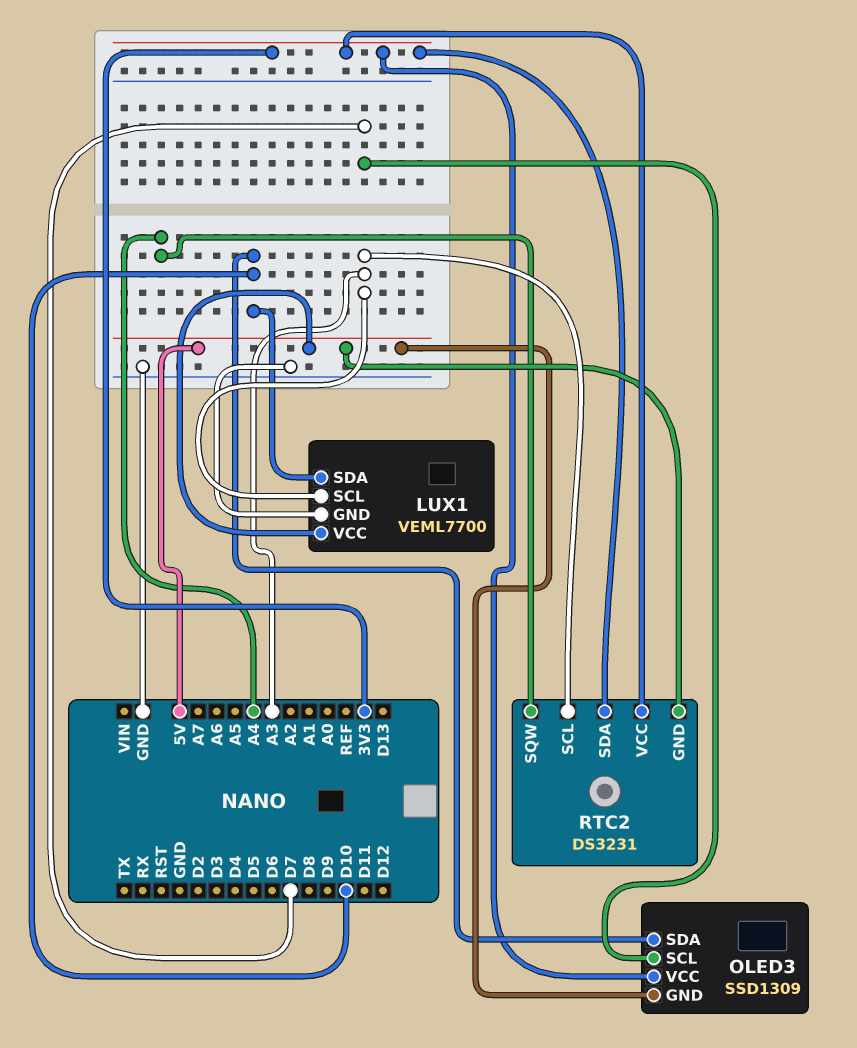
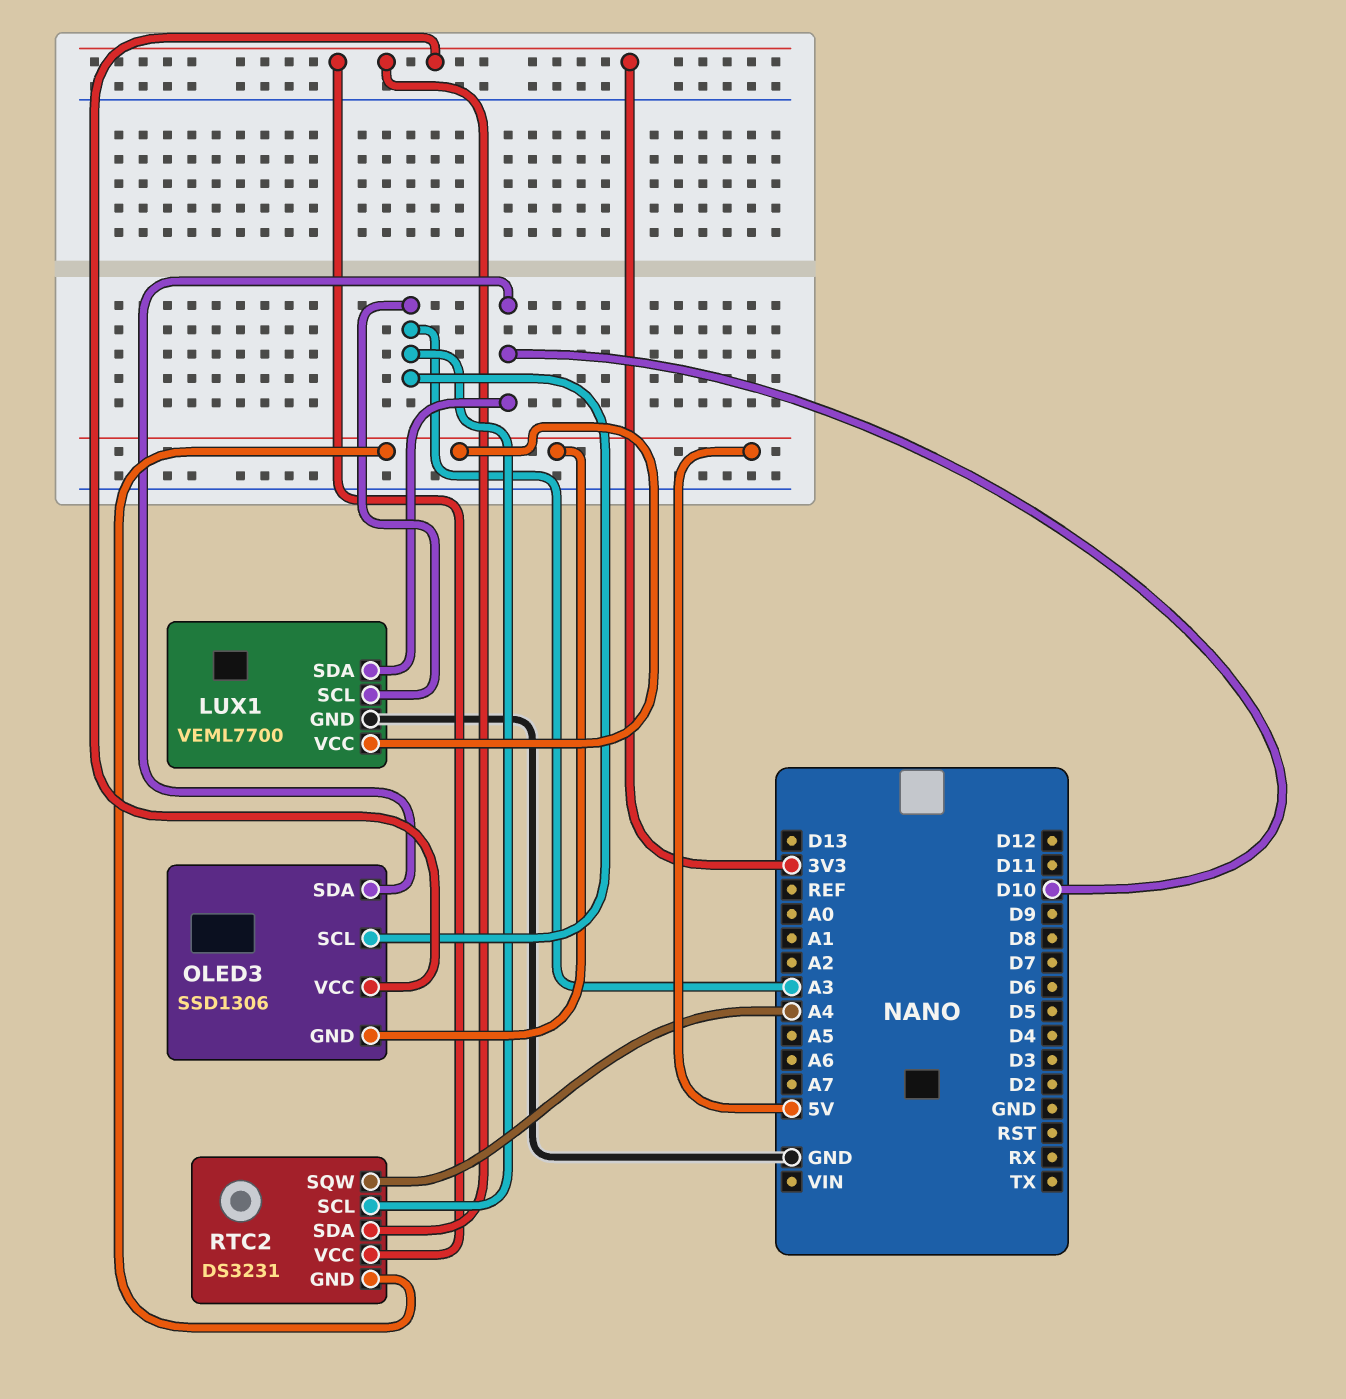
OLED3: SSD1309 -> SSD1306
OLED3 pin SCL: D7 -> A3

